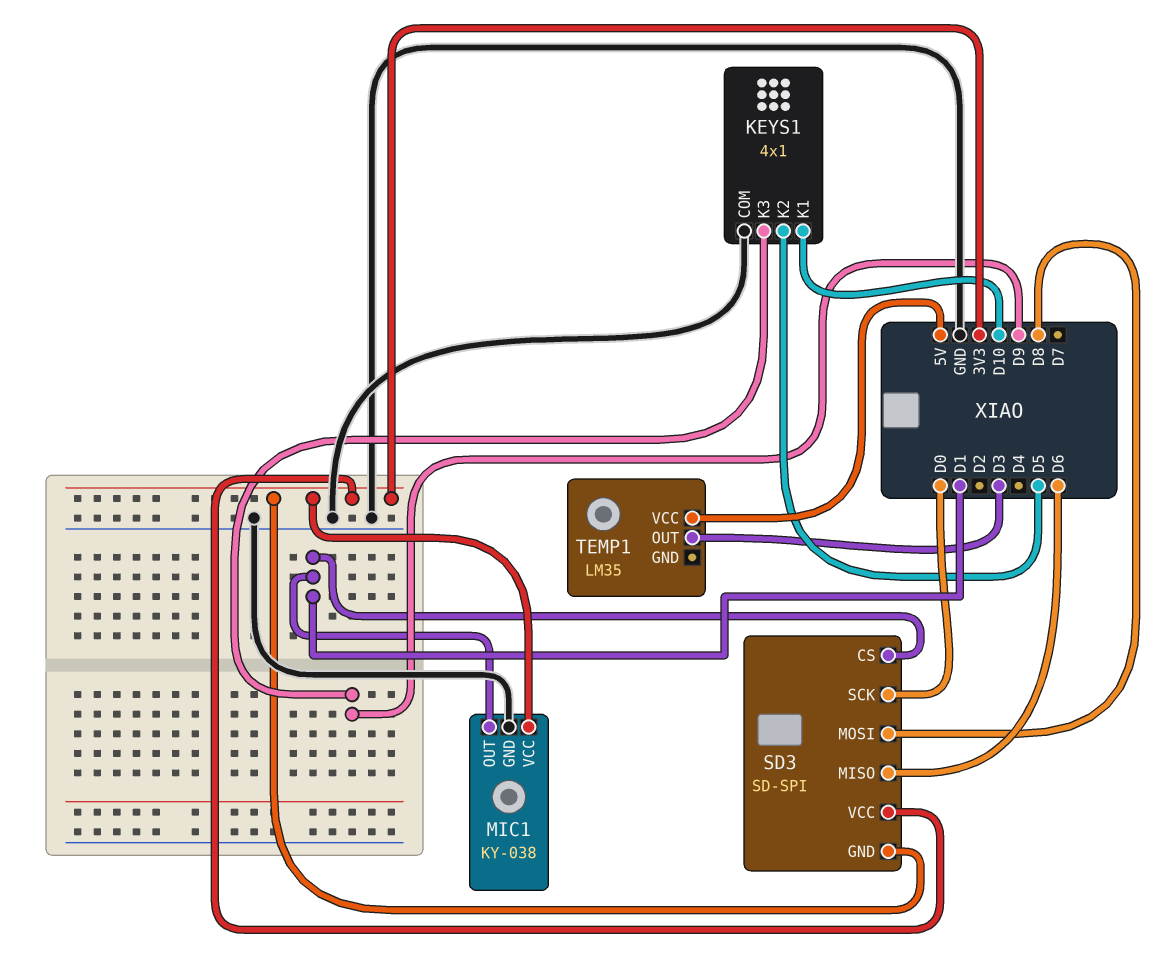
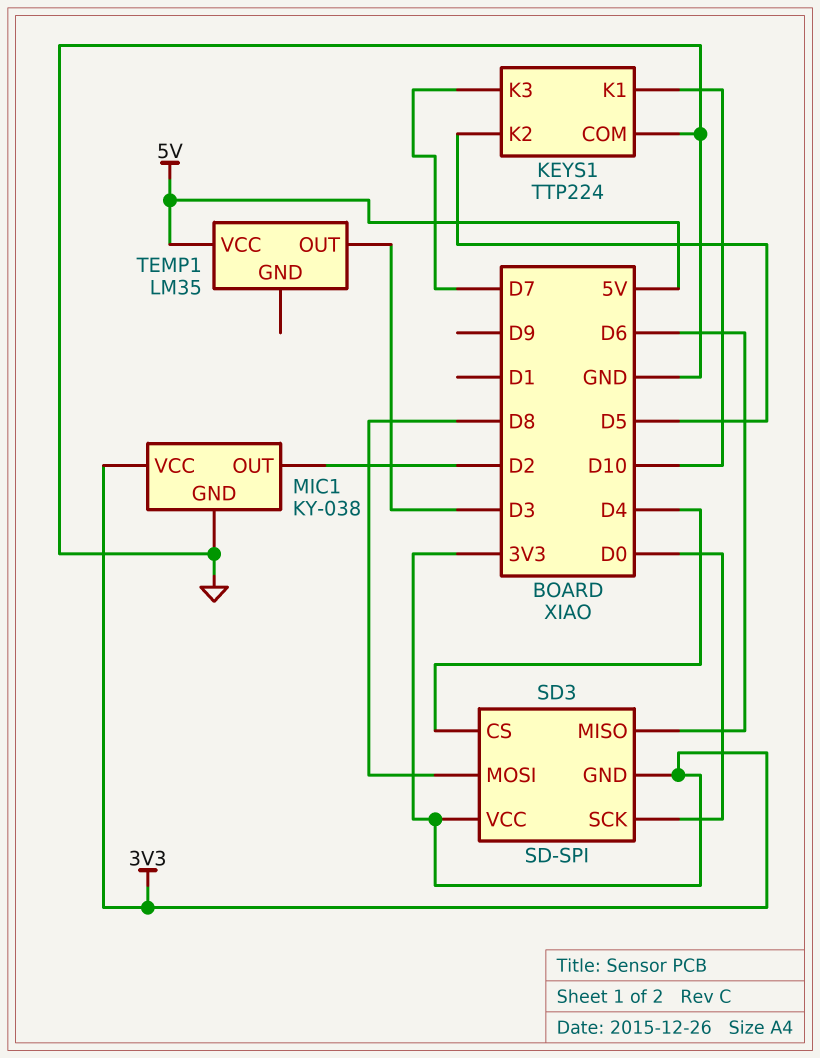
KEYS1: 4x1 -> TTP224
KEYS1 pin K3: D9 -> D7
MIC1 pin OUT: D1 -> D2
SD3 pin CS: D1 -> D4

